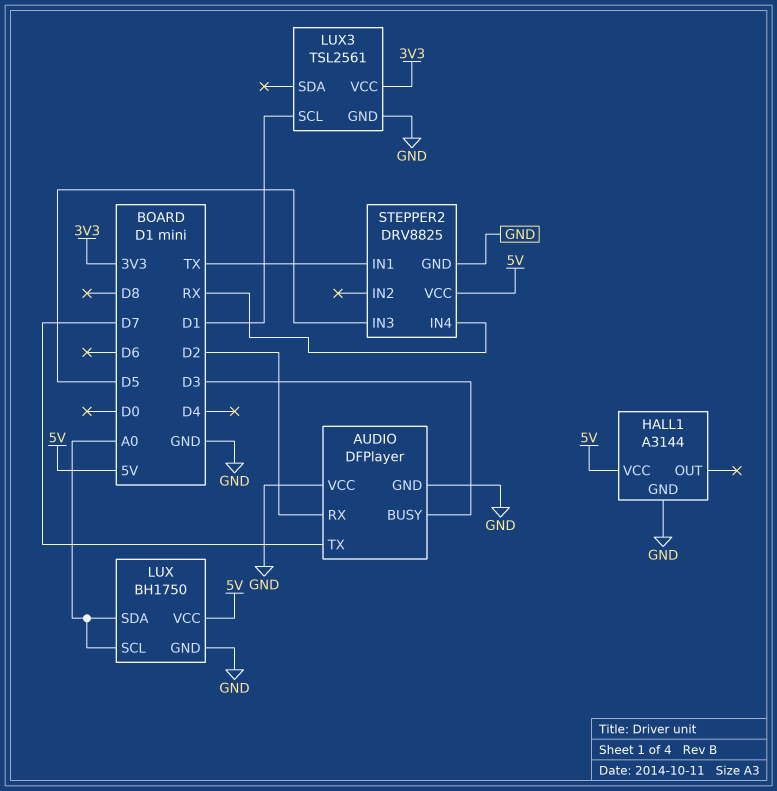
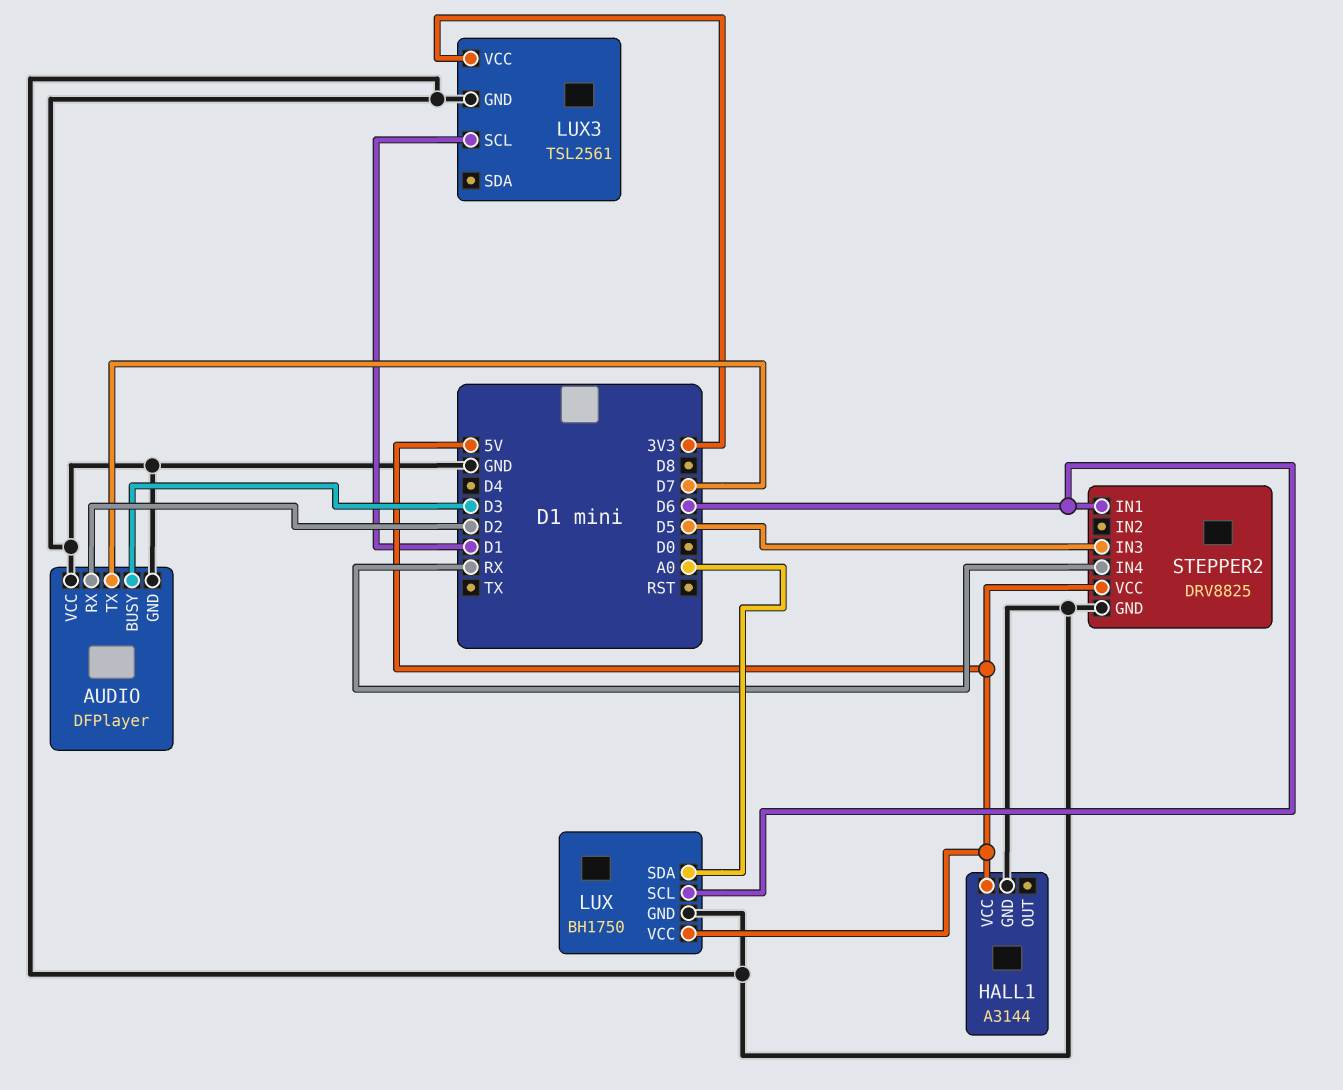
LUX pin SCL: A0 -> D6
STEPPER2 pin IN1: TX -> D6

